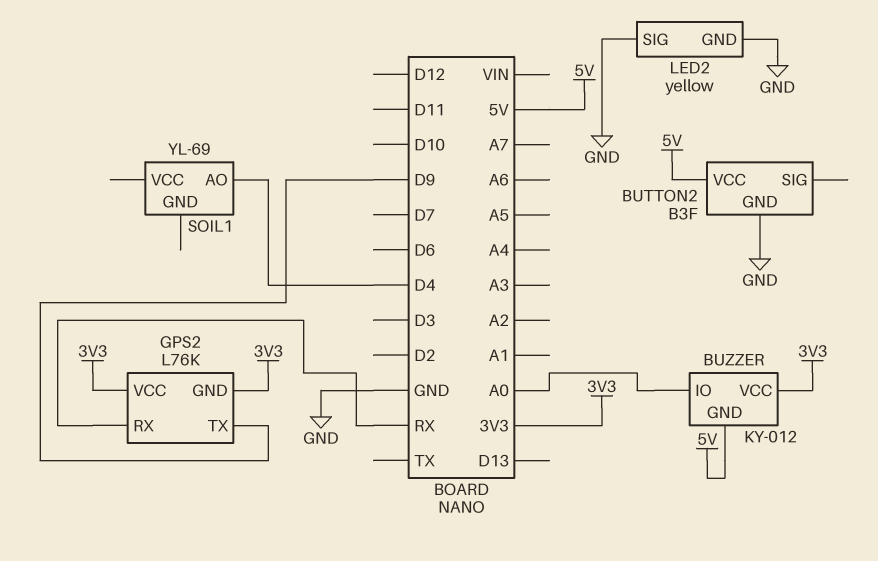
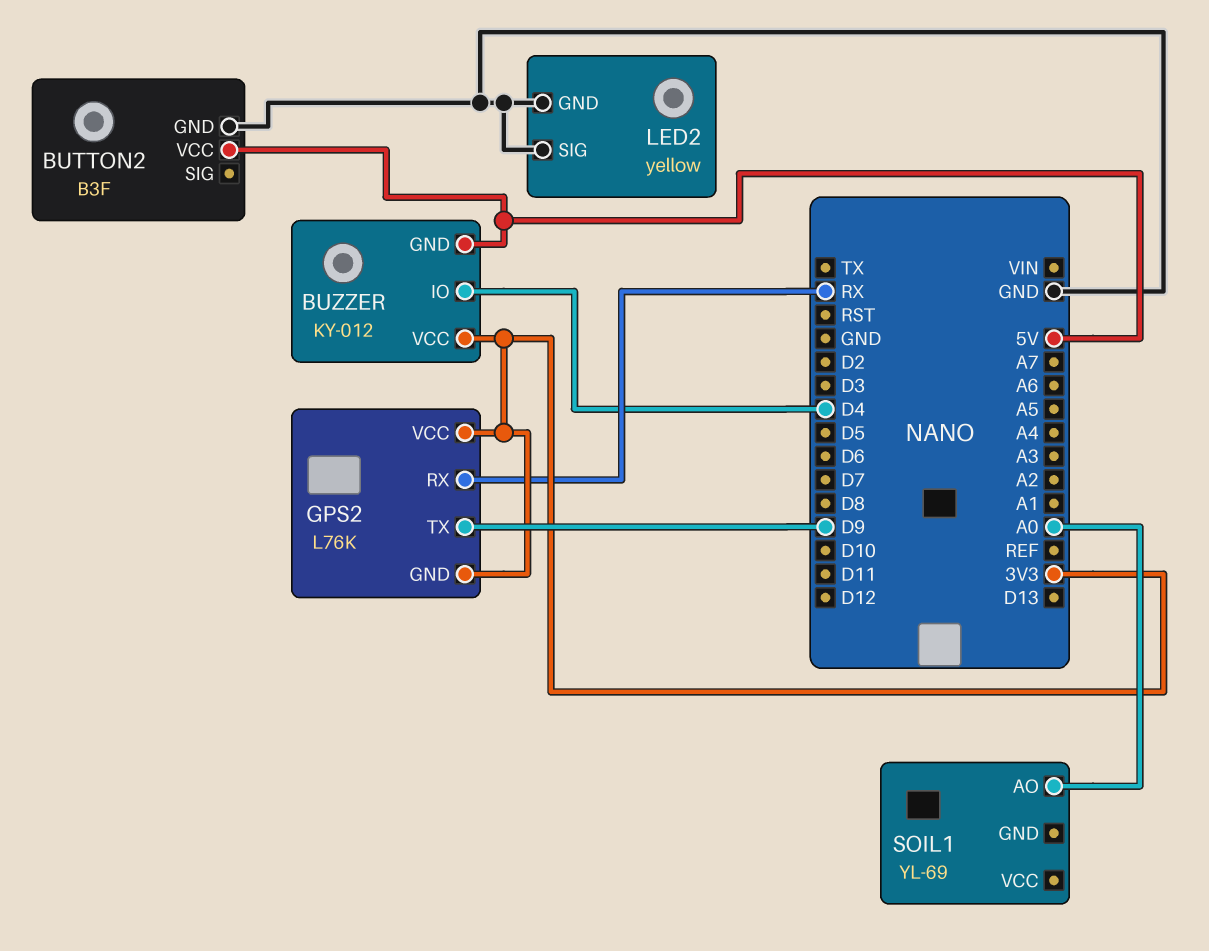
BUZZER pin IO: A0 -> D4
SOIL1 pin AO: D4 -> A0

